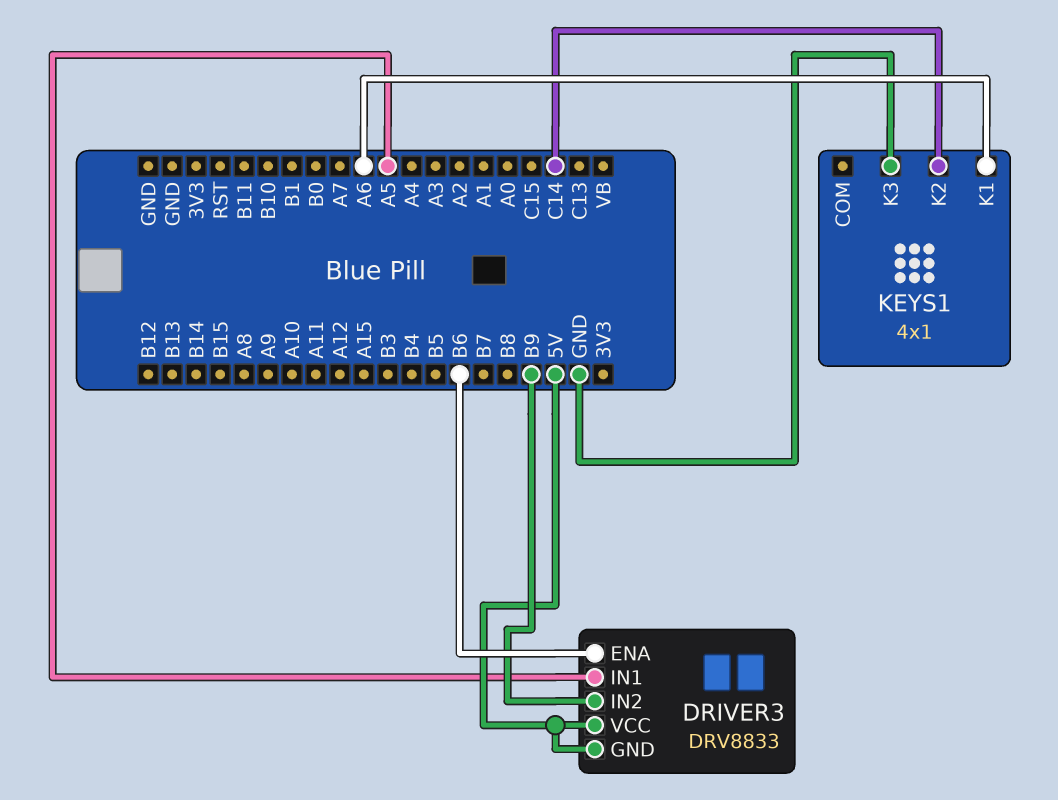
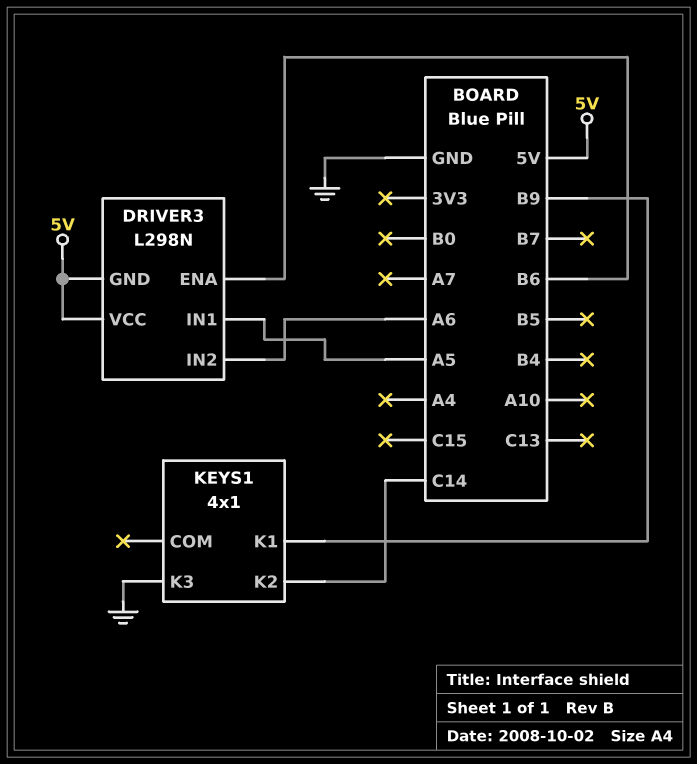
DRIVER3: DRV8833 -> L298N
DRIVER3 pin IN2: B9 -> A6
KEYS1 pin K1: A6 -> B9

